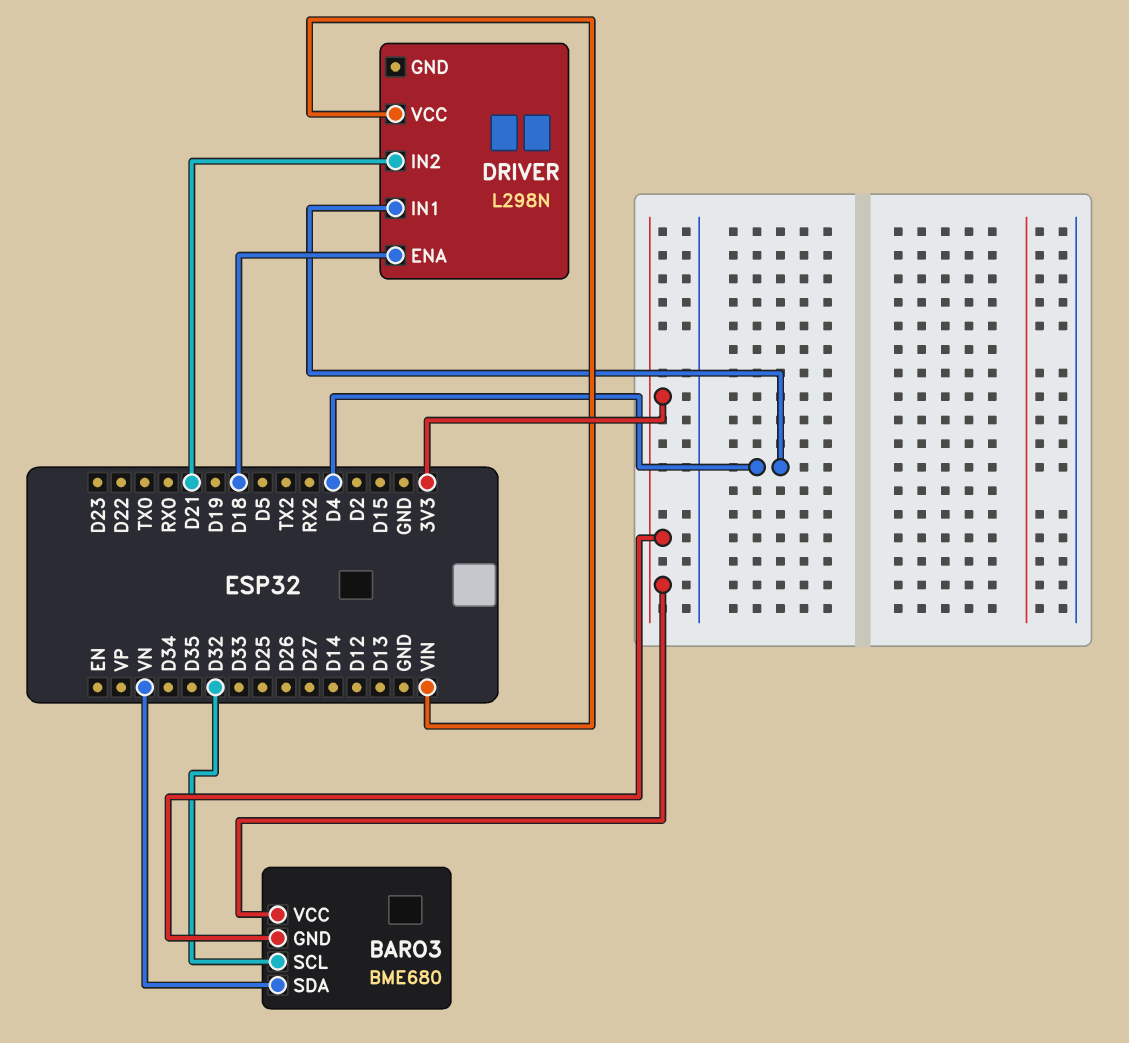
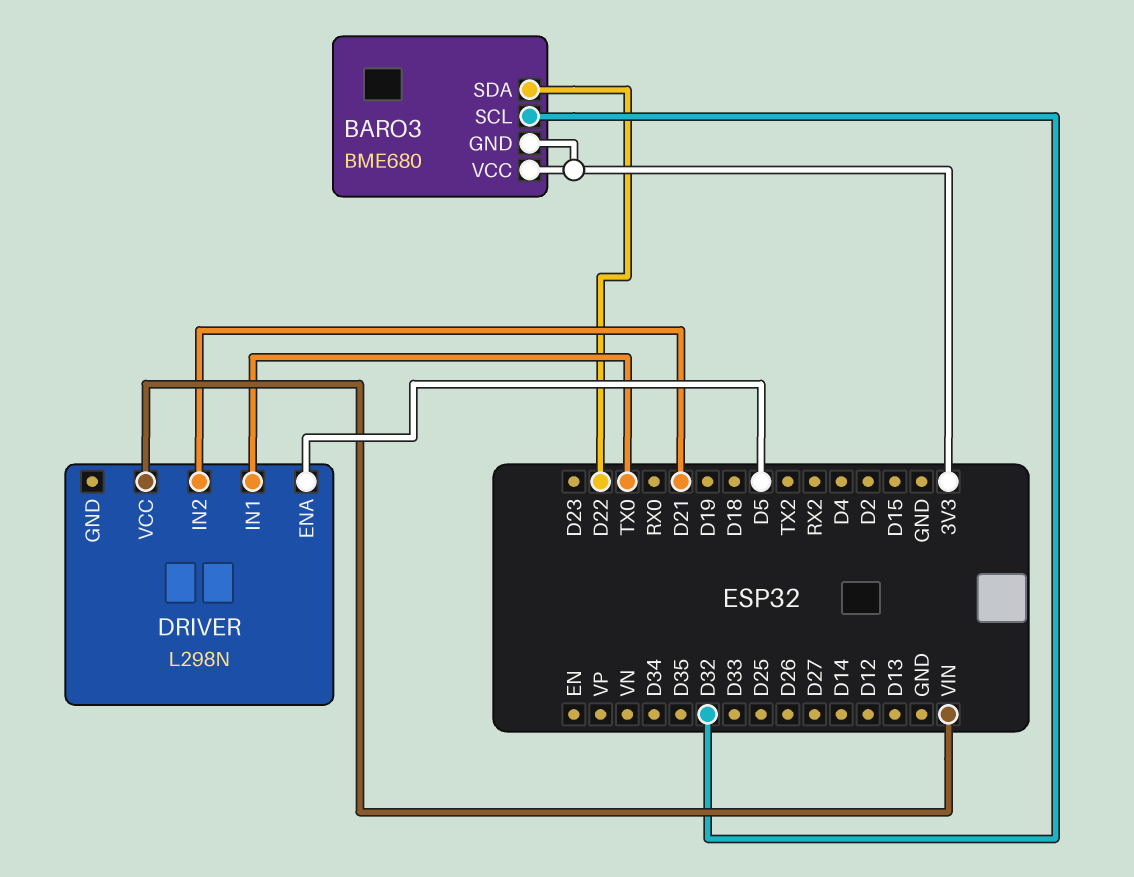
BARO3 pin SDA: VN -> D22
DRIVER pin ENA: D18 -> D5
DRIVER pin IN1: D4 -> TX0

